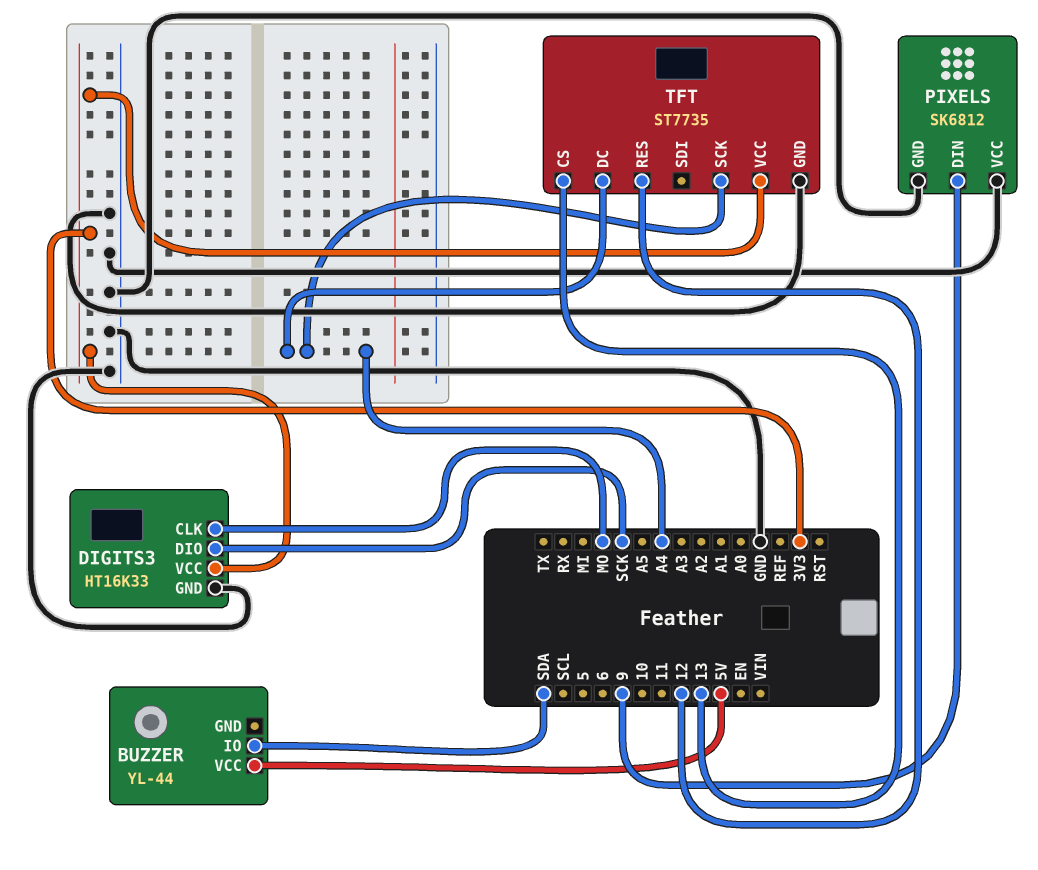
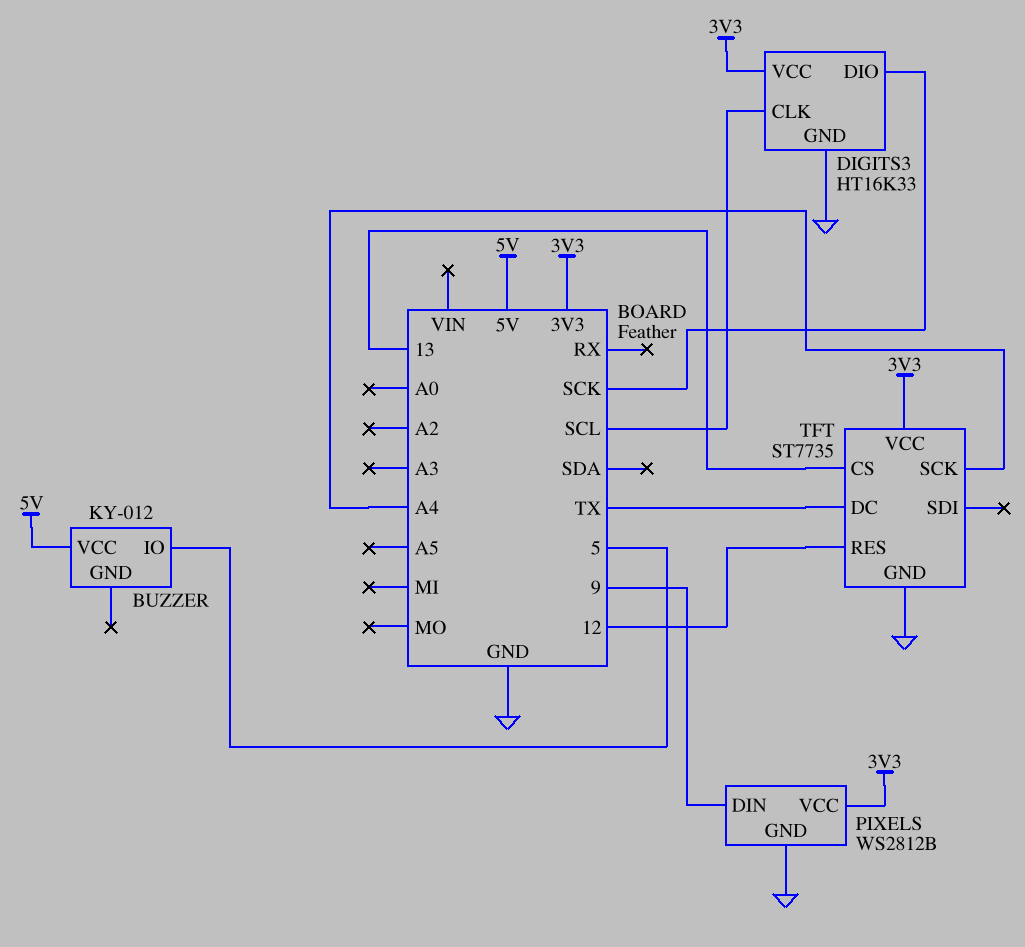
BUZZER: YL-44 -> KY-012
BUZZER pin IO: SDA -> 5
DIGITS3 pin CLK: MO -> SCL
PIXELS: SK6812 -> WS2812B
PIXELS pin VCC: GND -> 3V3
TFT pin DC: A4 -> TX

